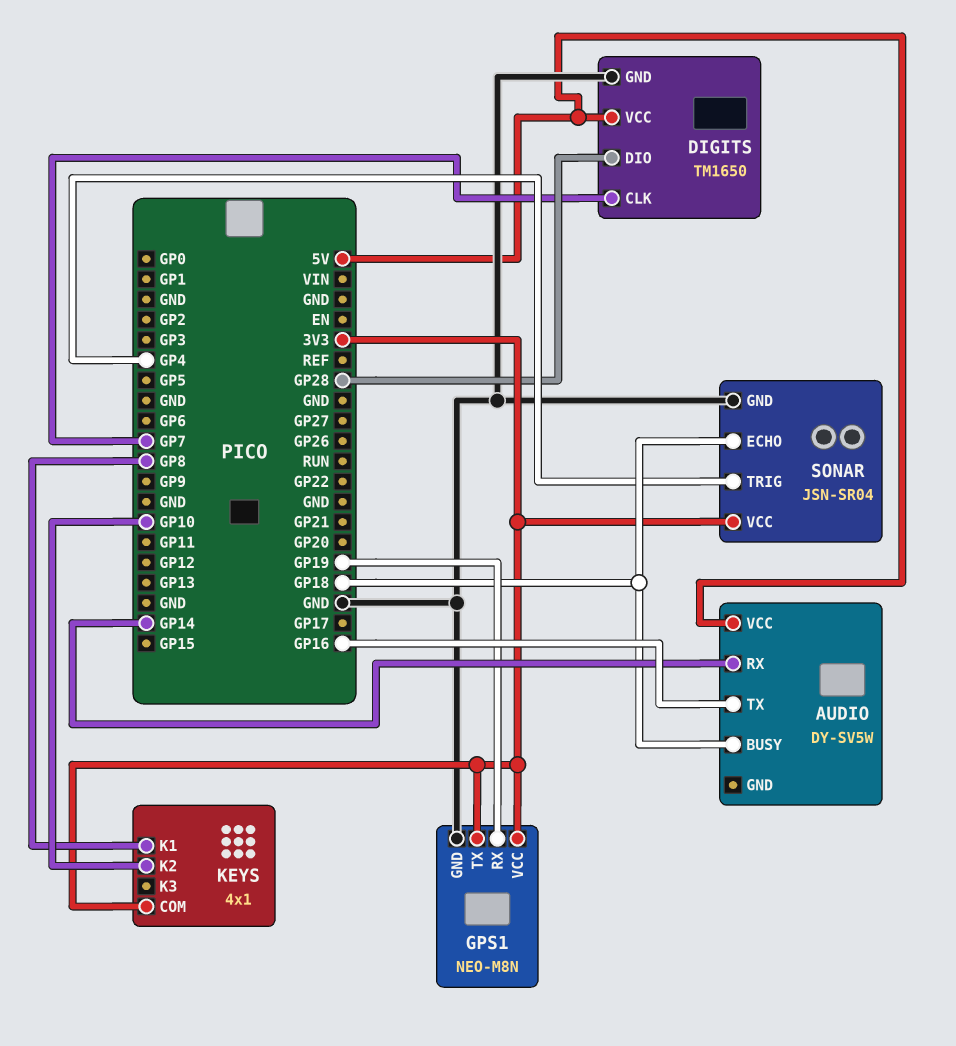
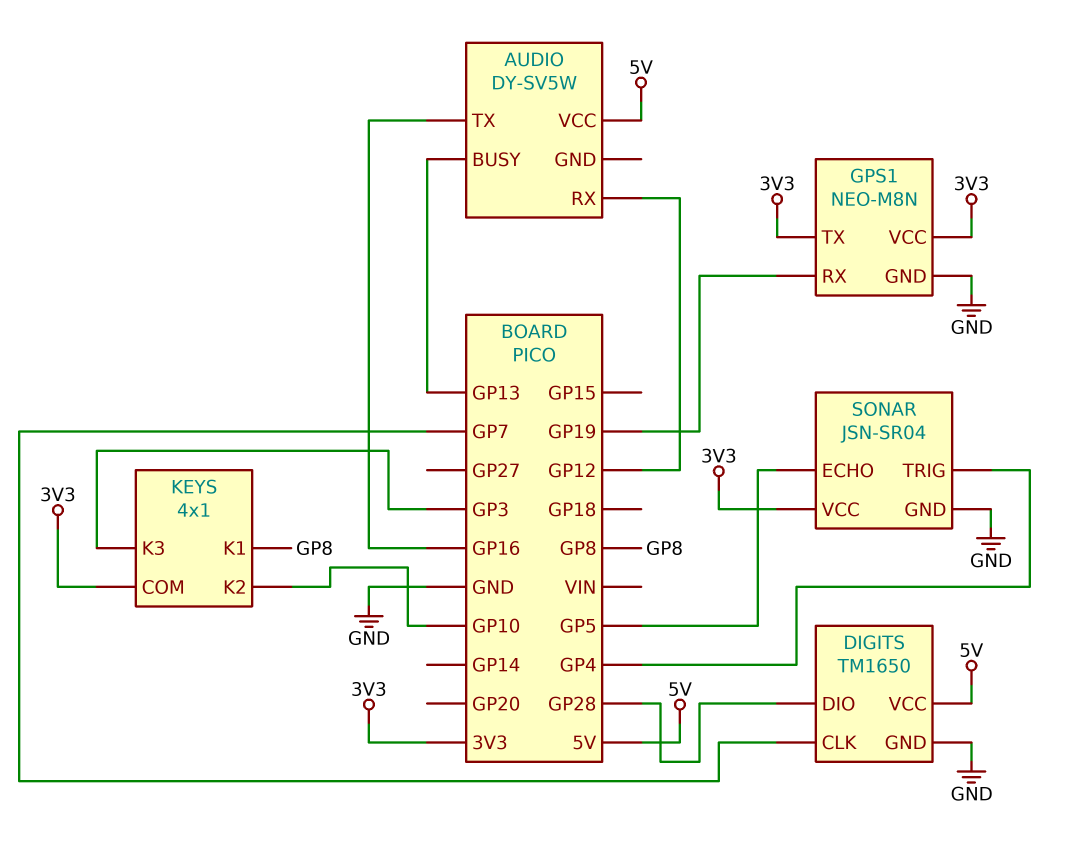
AUDIO pin BUSY: GP18 -> GP13
AUDIO pin RX: GP14 -> GP12
KEYS pin K3: none -> GP3
SONAR pin ECHO: GP18 -> GP5

